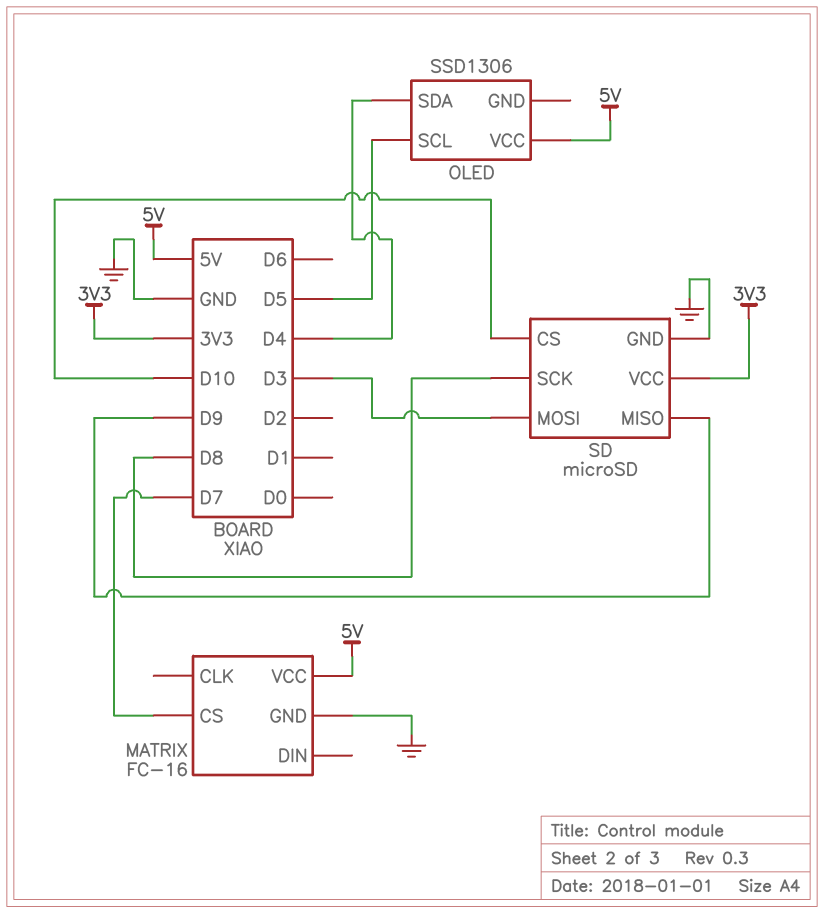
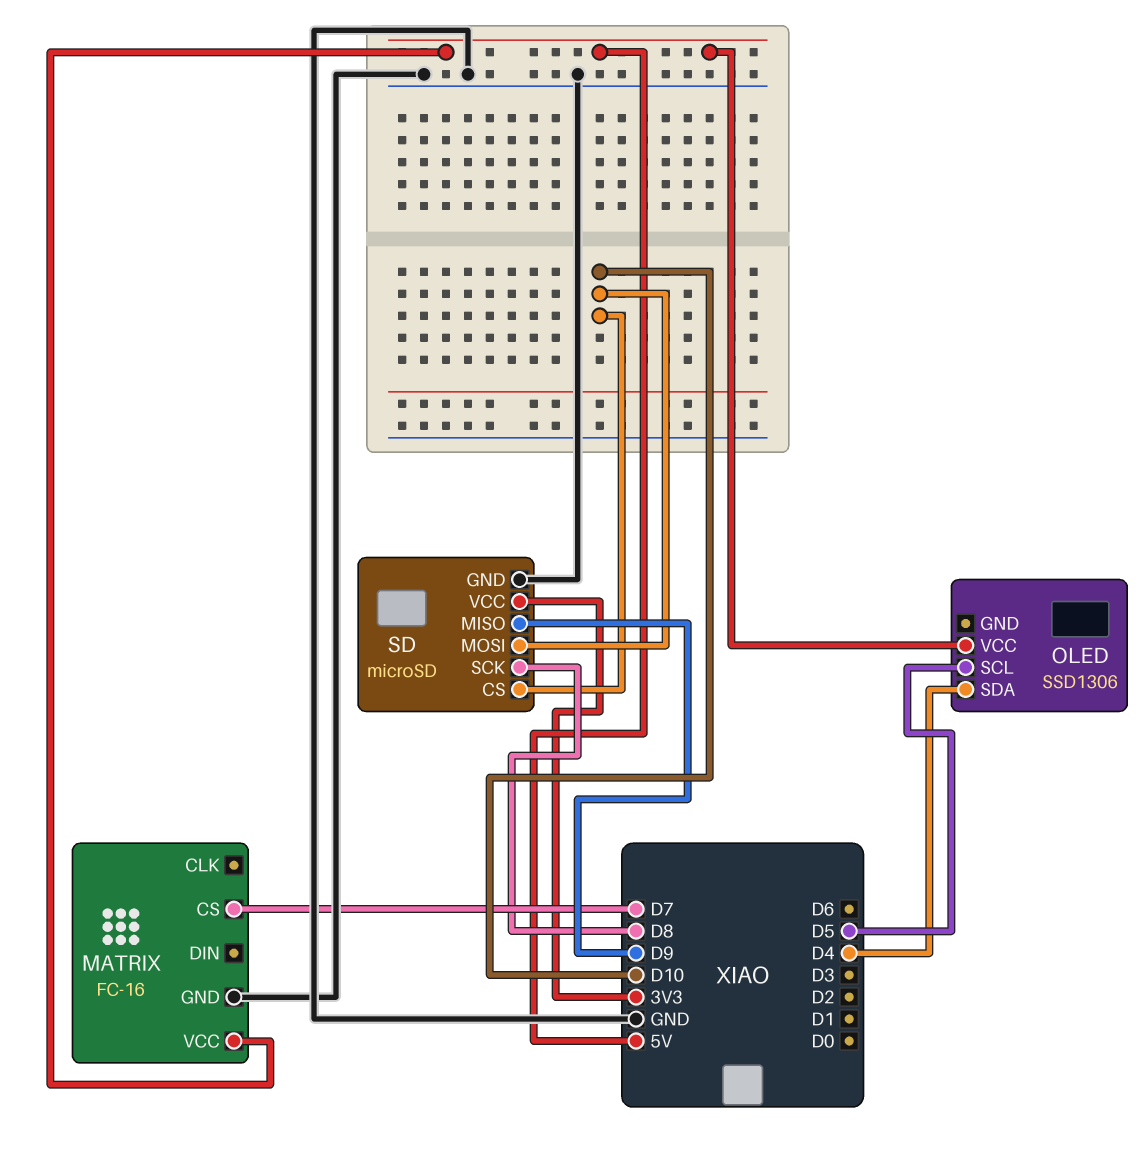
SD pin MOSI: D3 -> D10

